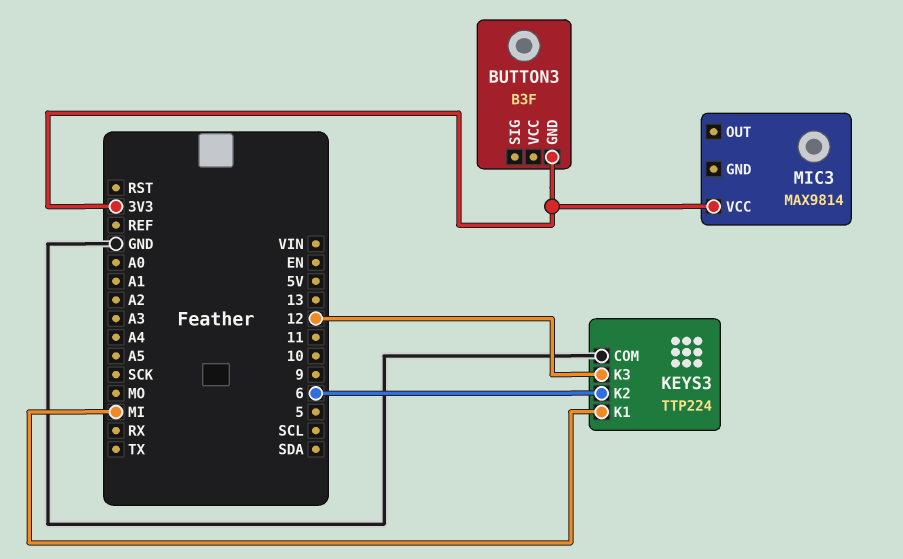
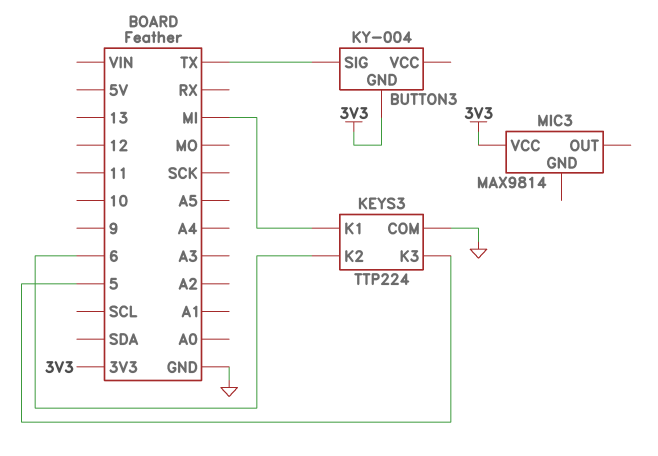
BUTTON3: B3F -> KY-004
BUTTON3 pin SIG: none -> TX
KEYS3 pin K3: 12 -> 5

